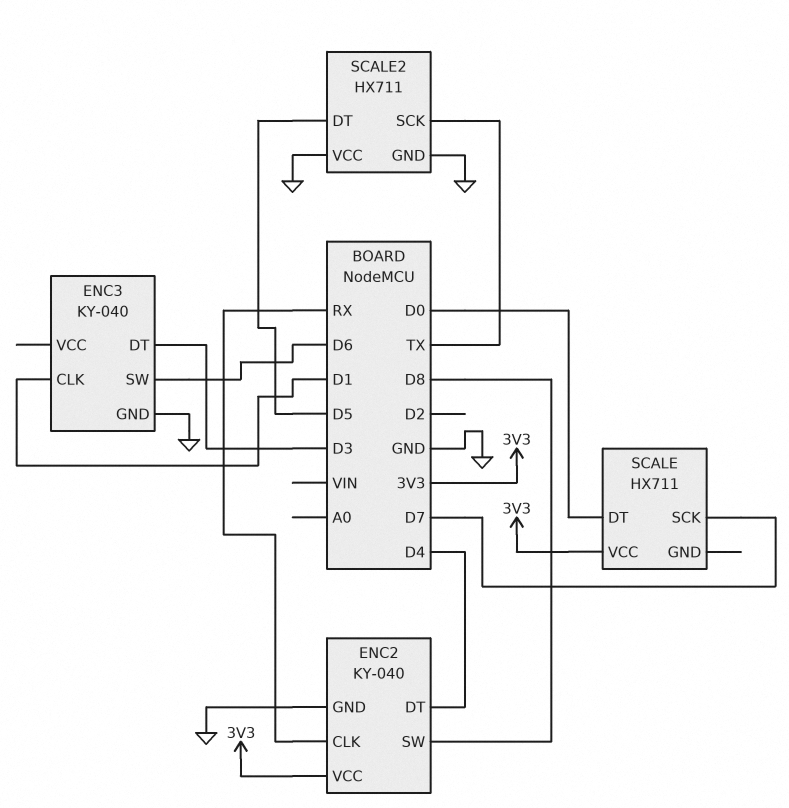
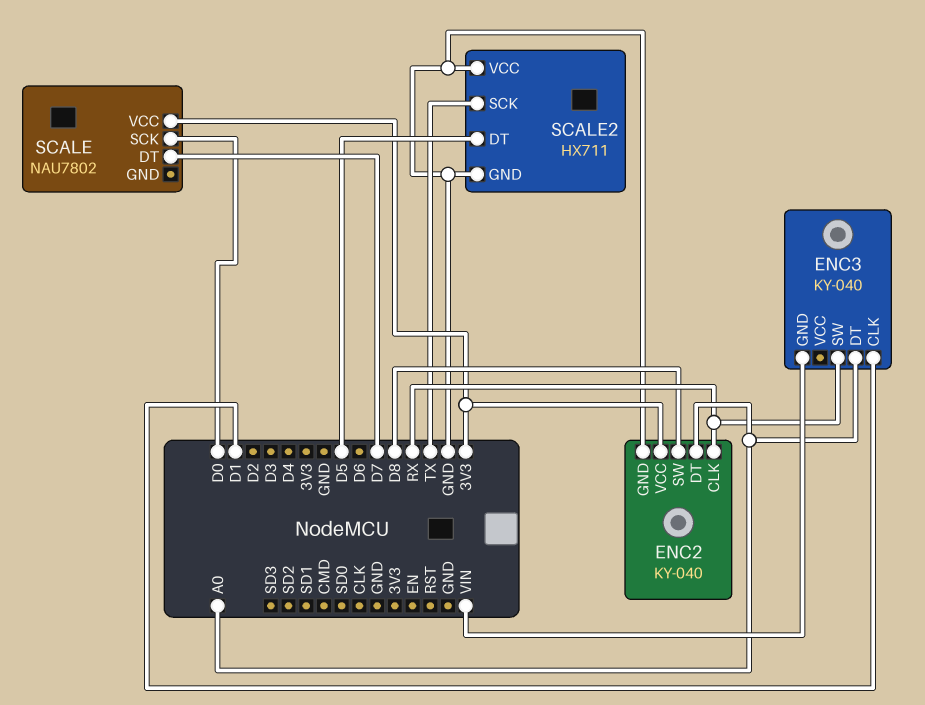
ENC2 pin DT: D4 -> A0
ENC3 pin DT: D3 -> A0
ENC3 pin GND: GND -> VIN
ENC3 pin SW: D6 -> RX
SCALE: HX711 -> NAU7802
SCALE pin DT: D0 -> D7
SCALE pin SCK: D7 -> D0

